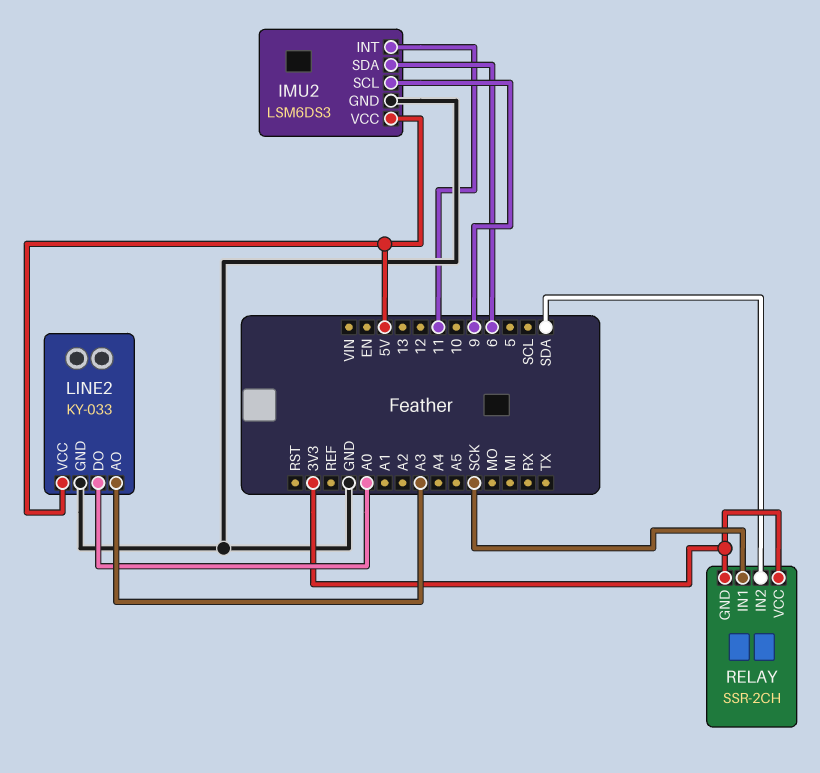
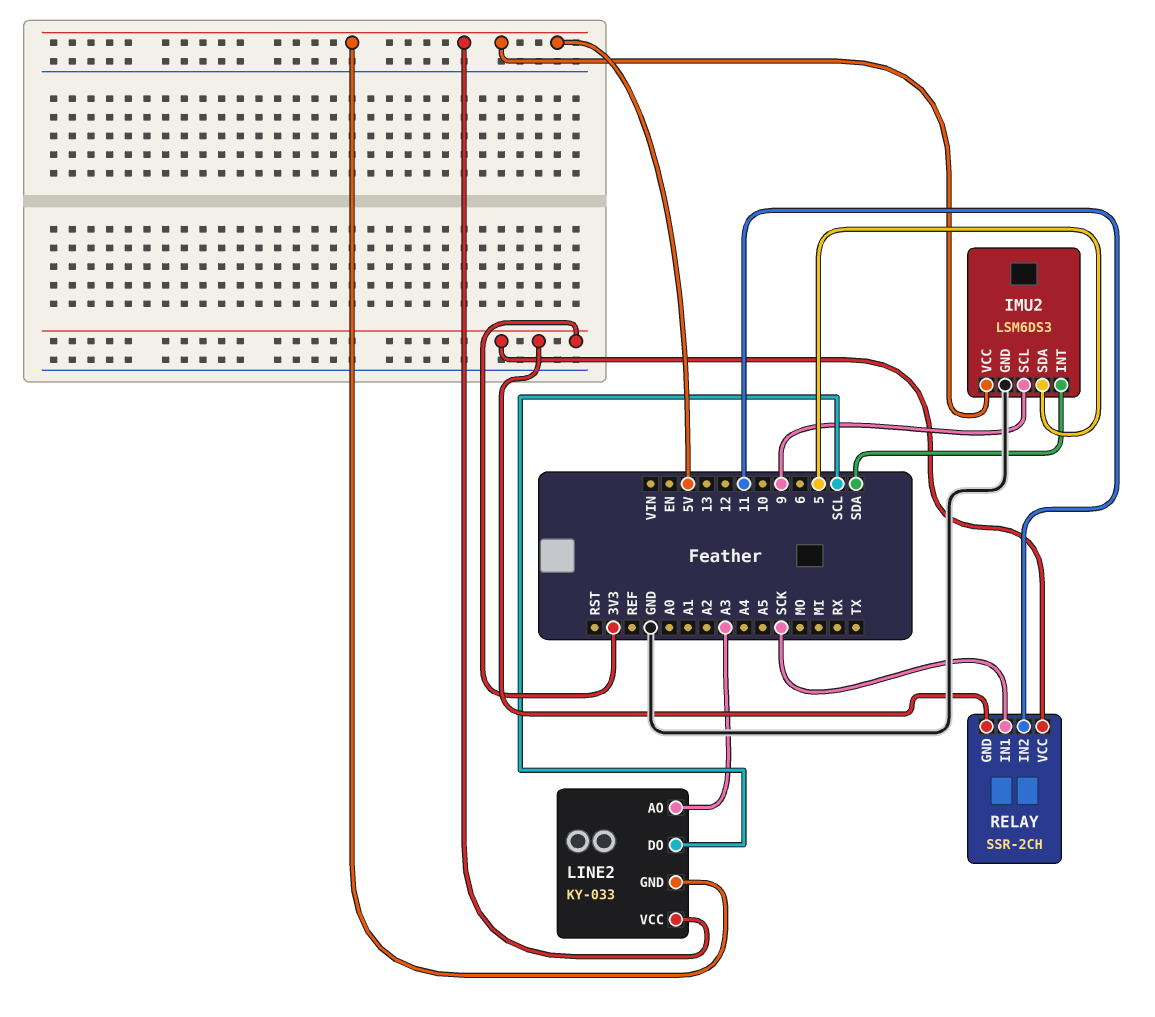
IMU2 pin INT: 11 -> SDA
IMU2 pin SDA: 6 -> 5
LINE2 pin DO: A0 -> SCL
LINE2 pin GND: GND -> 5V
RELAY pin IN2: SDA -> 11

